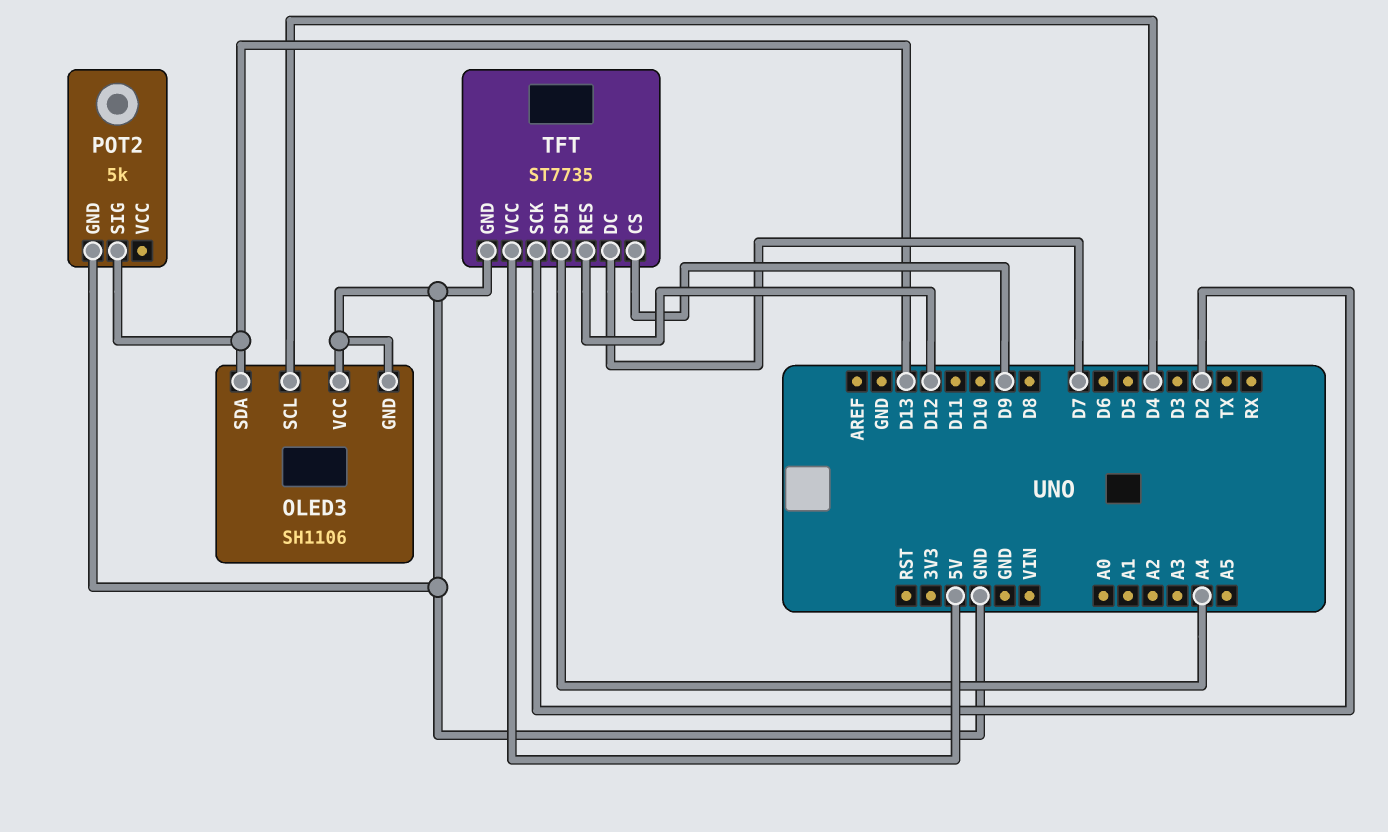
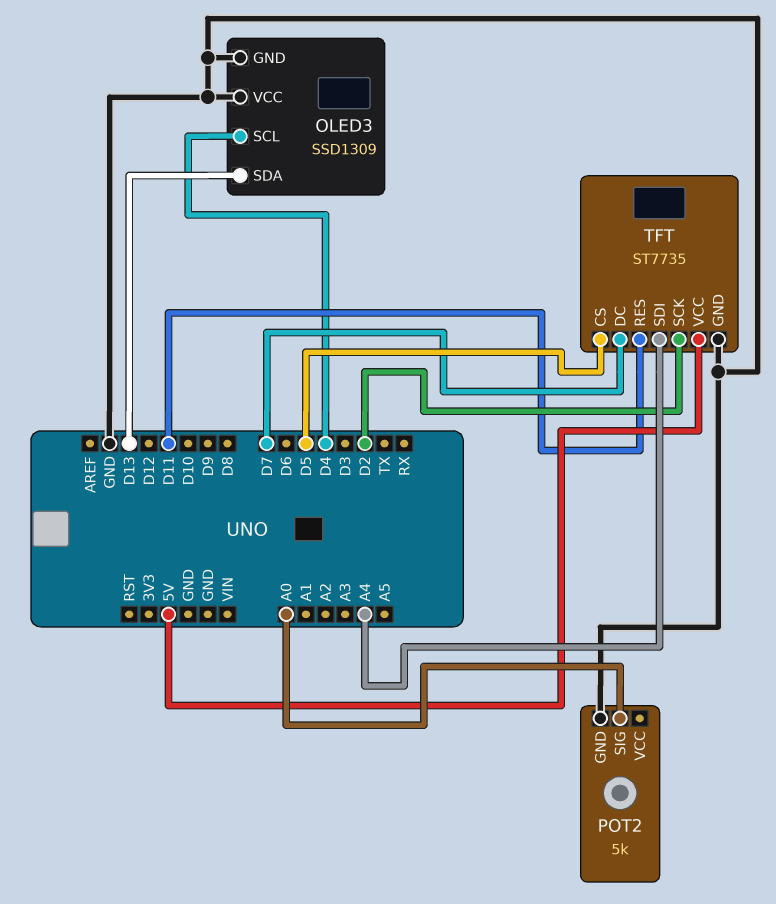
OLED3: SH1106 -> SSD1309
POT2 pin SIG: D13 -> A0
TFT pin CS: D9 -> D5
TFT pin RES: D12 -> D11

